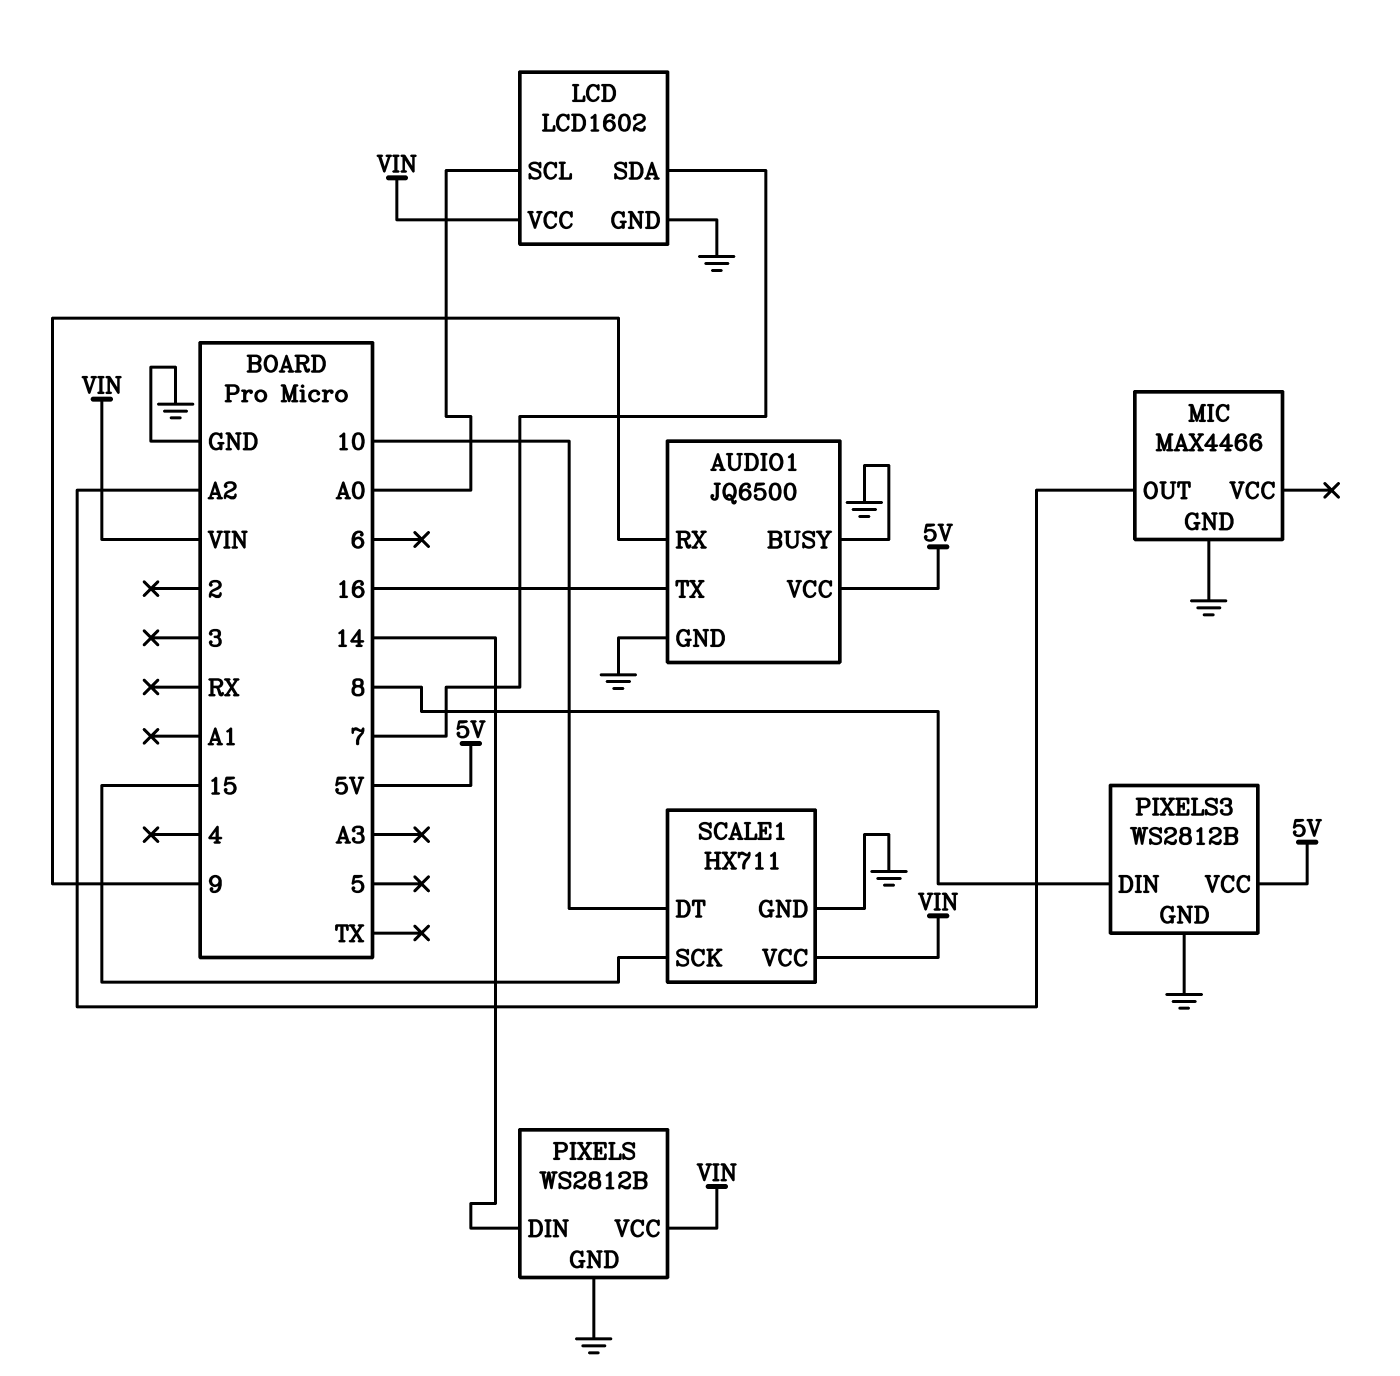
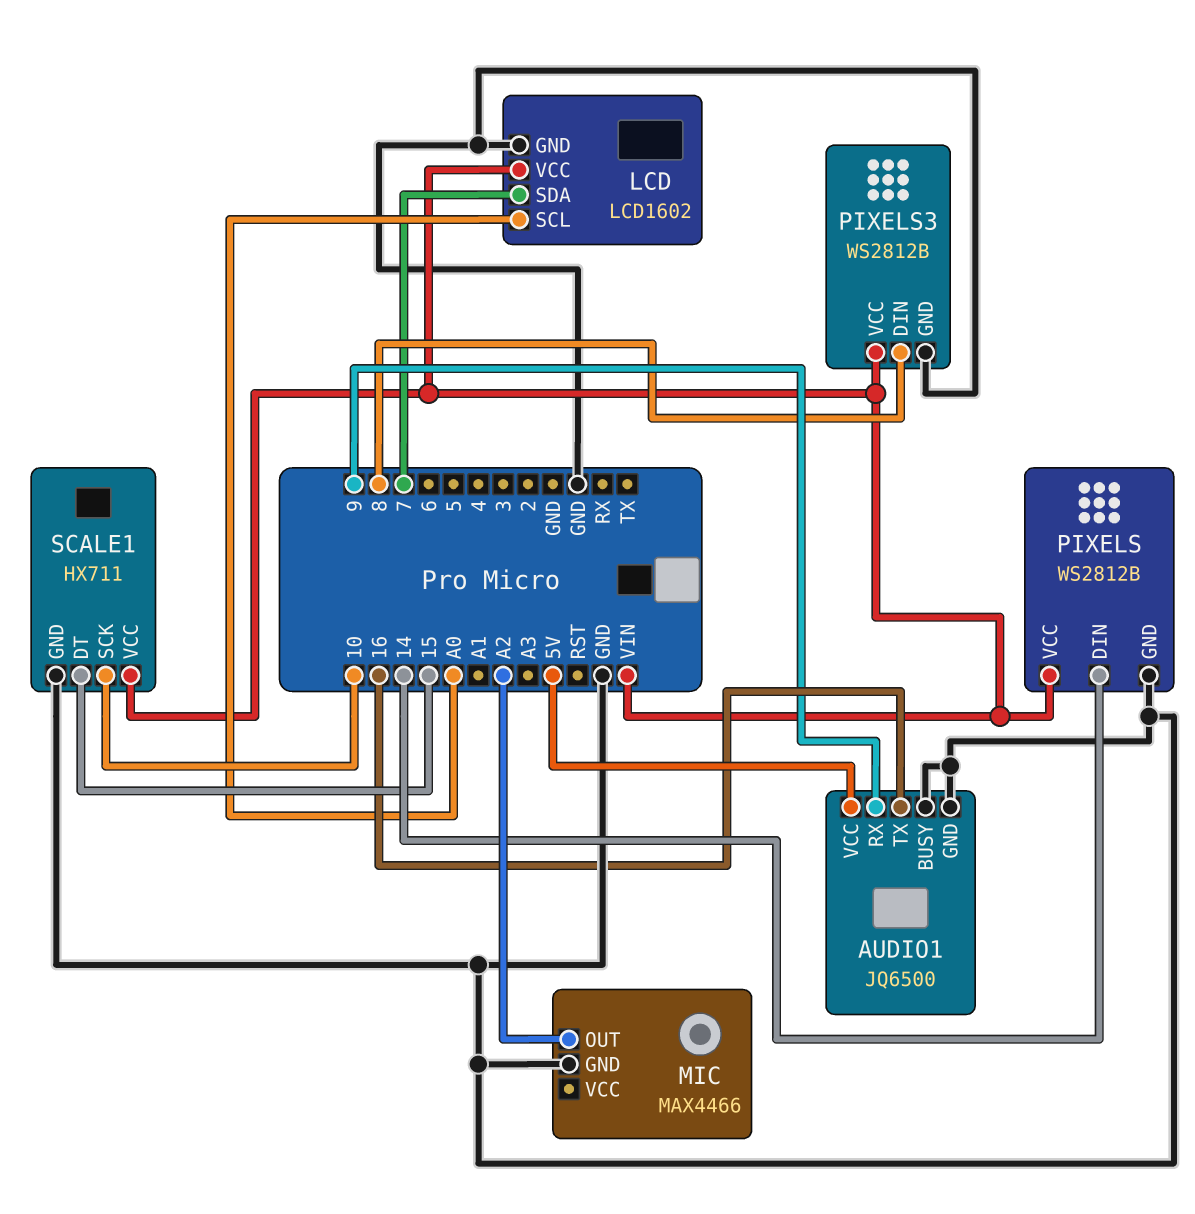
PIXELS3 pin VCC: 5V -> VIN
SCALE1 pin DT: 10 -> 15
SCALE1 pin SCK: 15 -> 10

